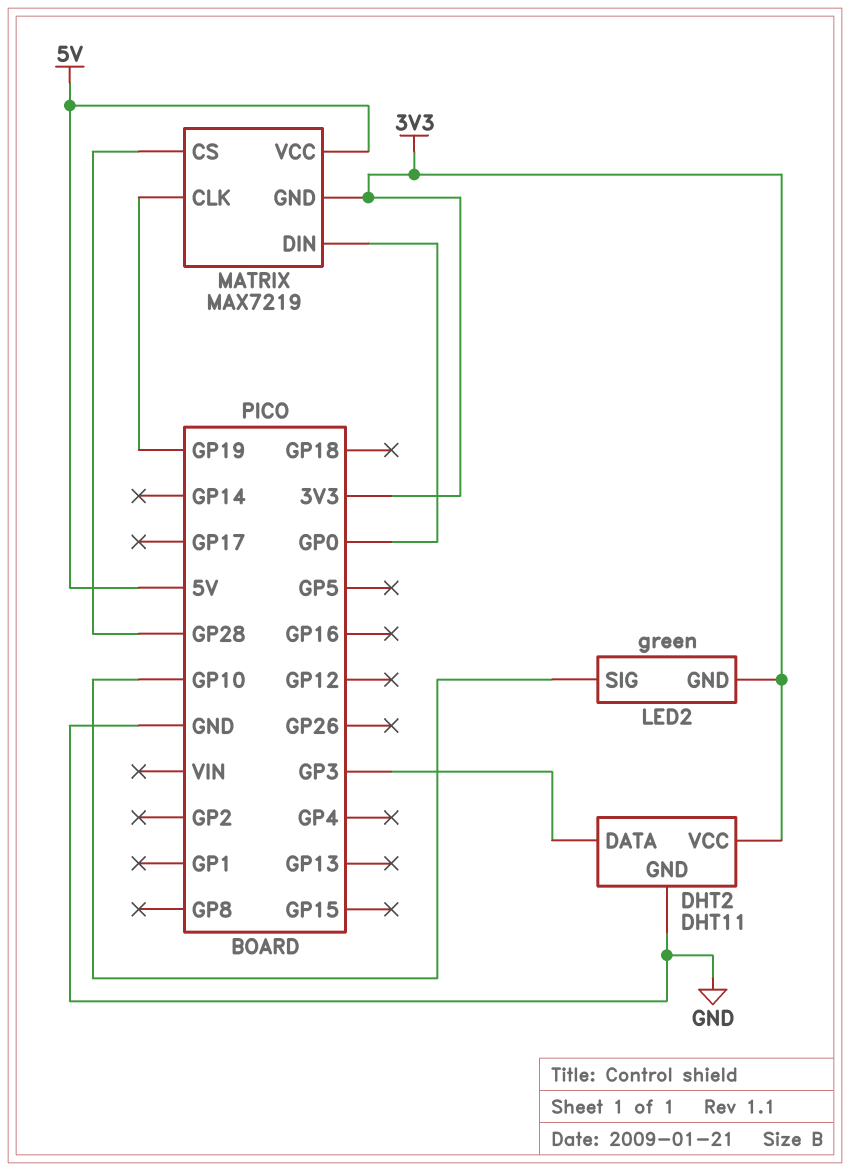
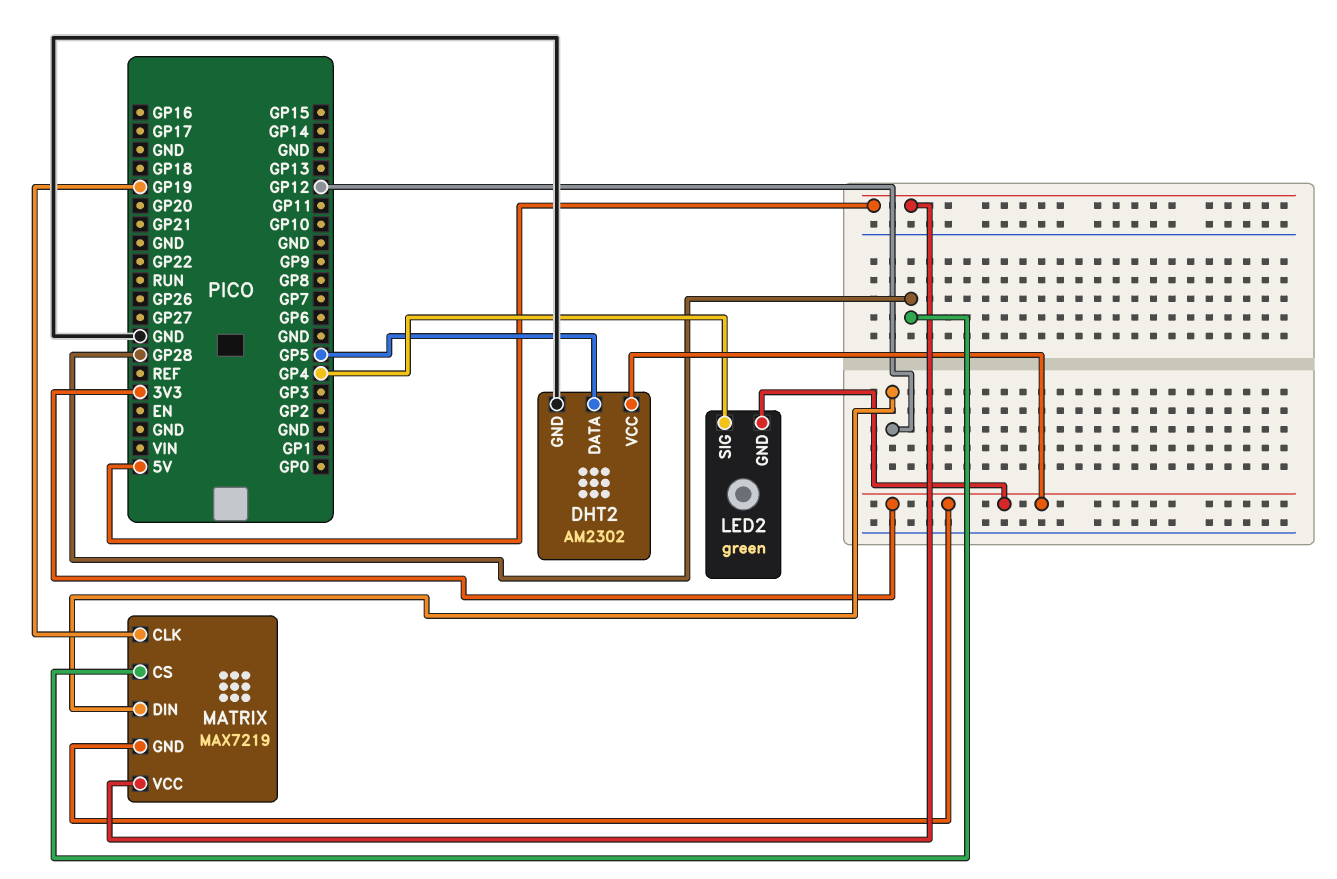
DHT2: DHT11 -> AM2302
DHT2 pin DATA: GP3 -> GP5
LED2 pin SIG: GP10 -> GP4
MATRIX pin DIN: GP0 -> GP12

